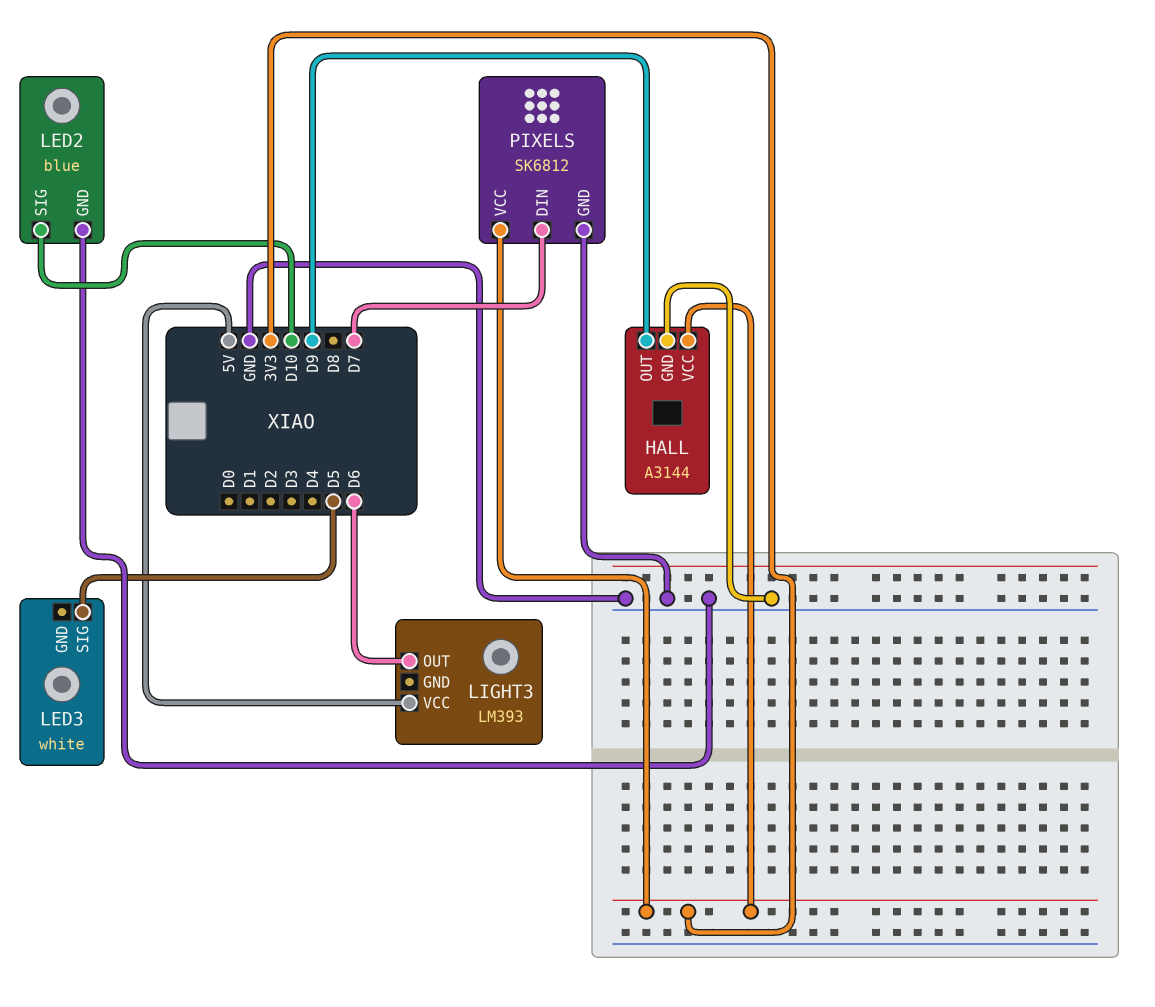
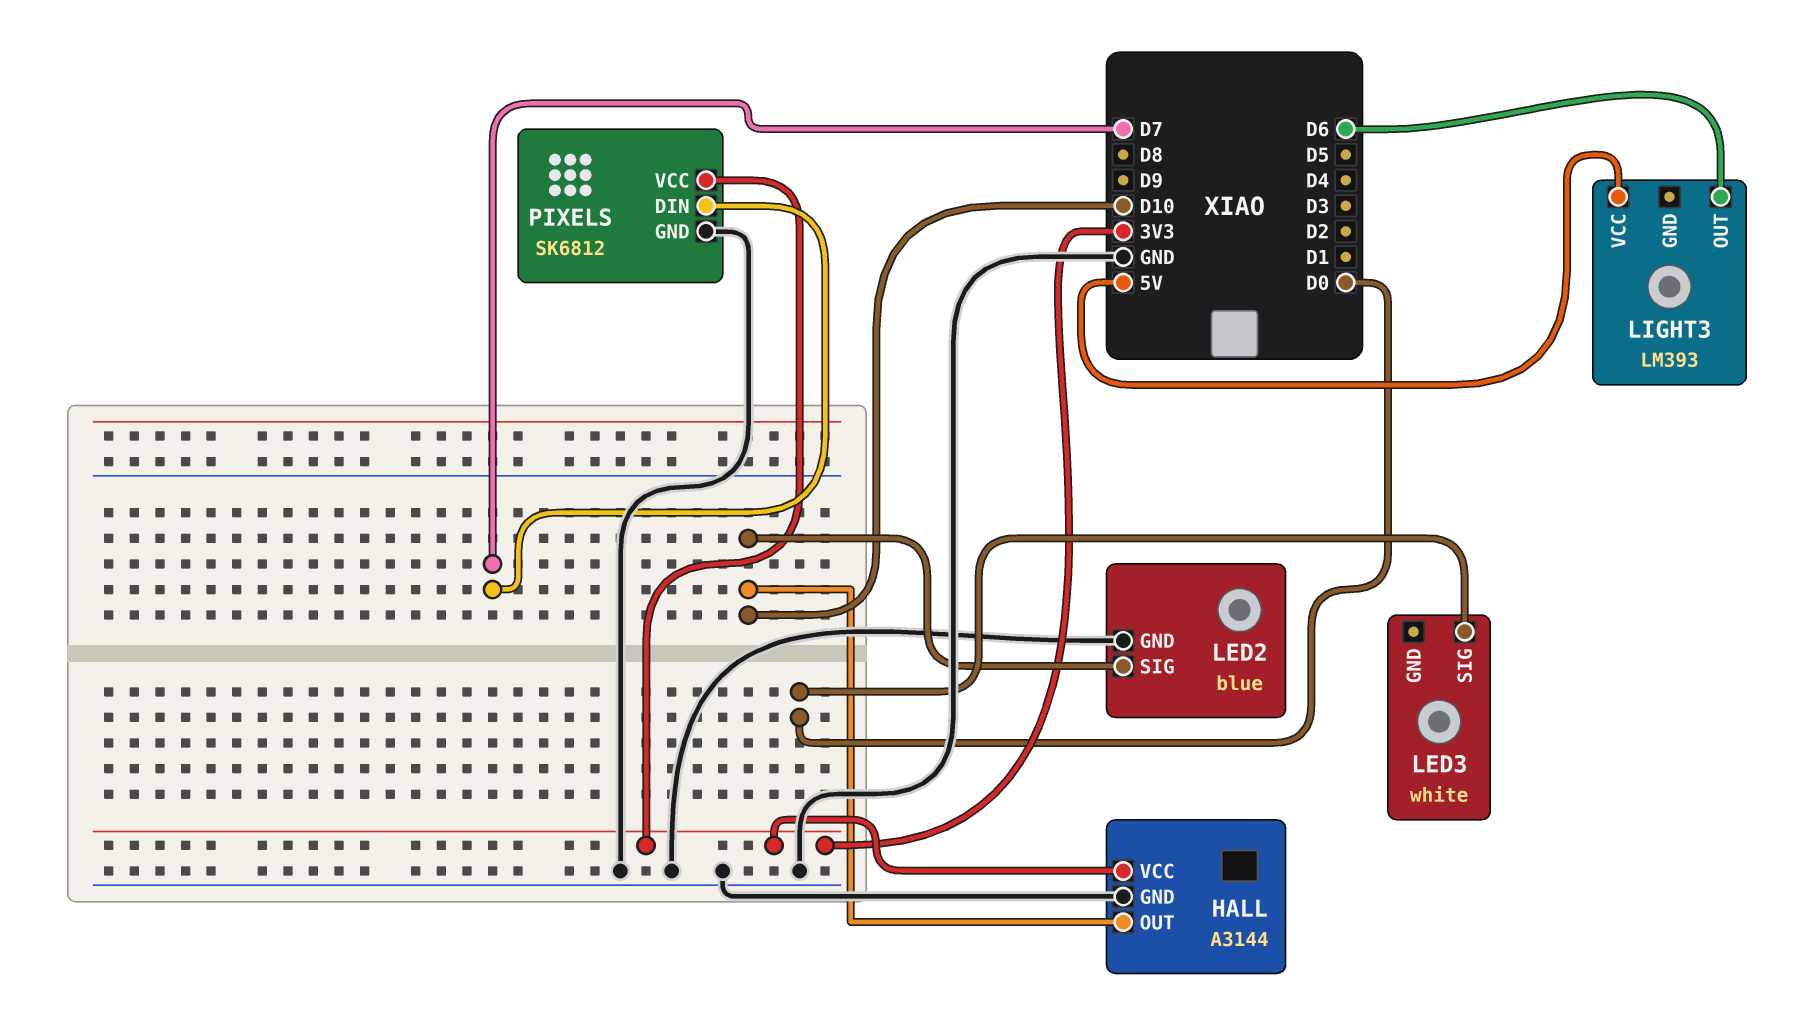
HALL pin OUT: D9 -> D10
LED3 pin SIG: D5 -> D0

